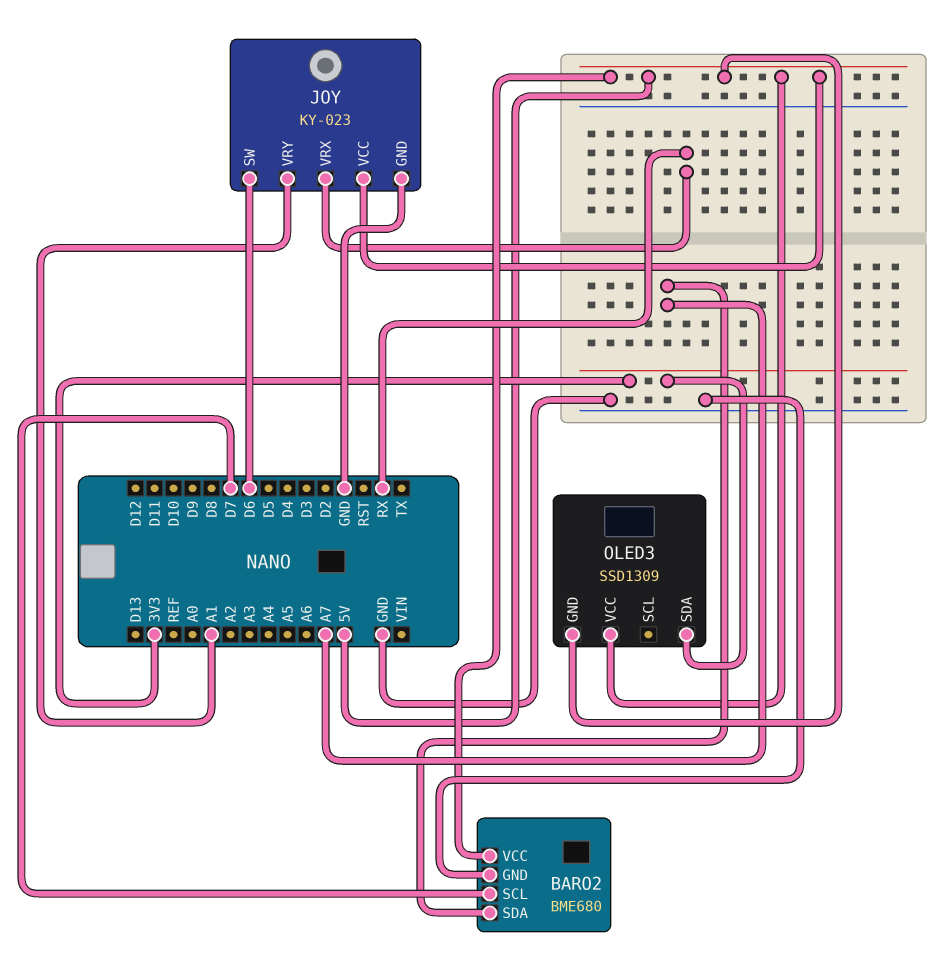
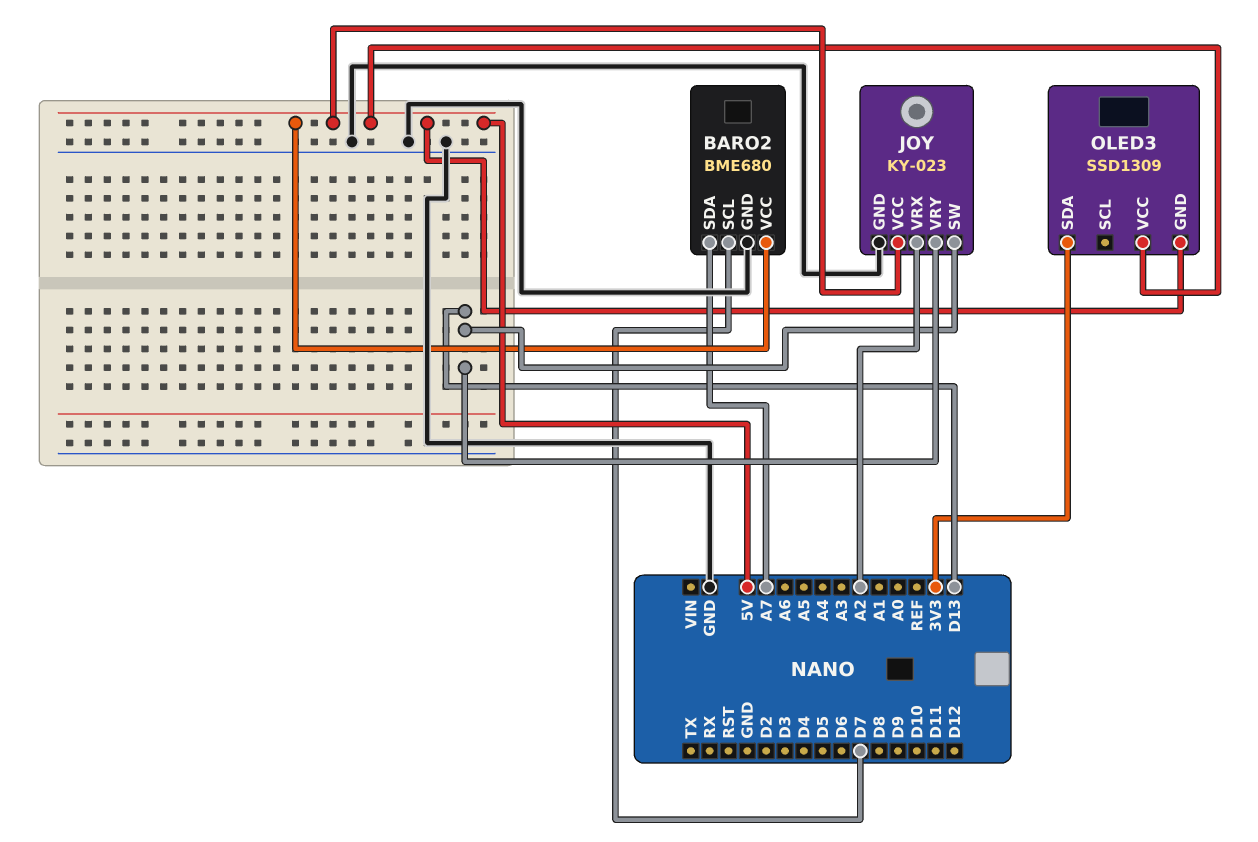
JOY pin SW: D6 -> D13
JOY pin VRX: RX -> A2
JOY pin VRY: A1 -> D13

